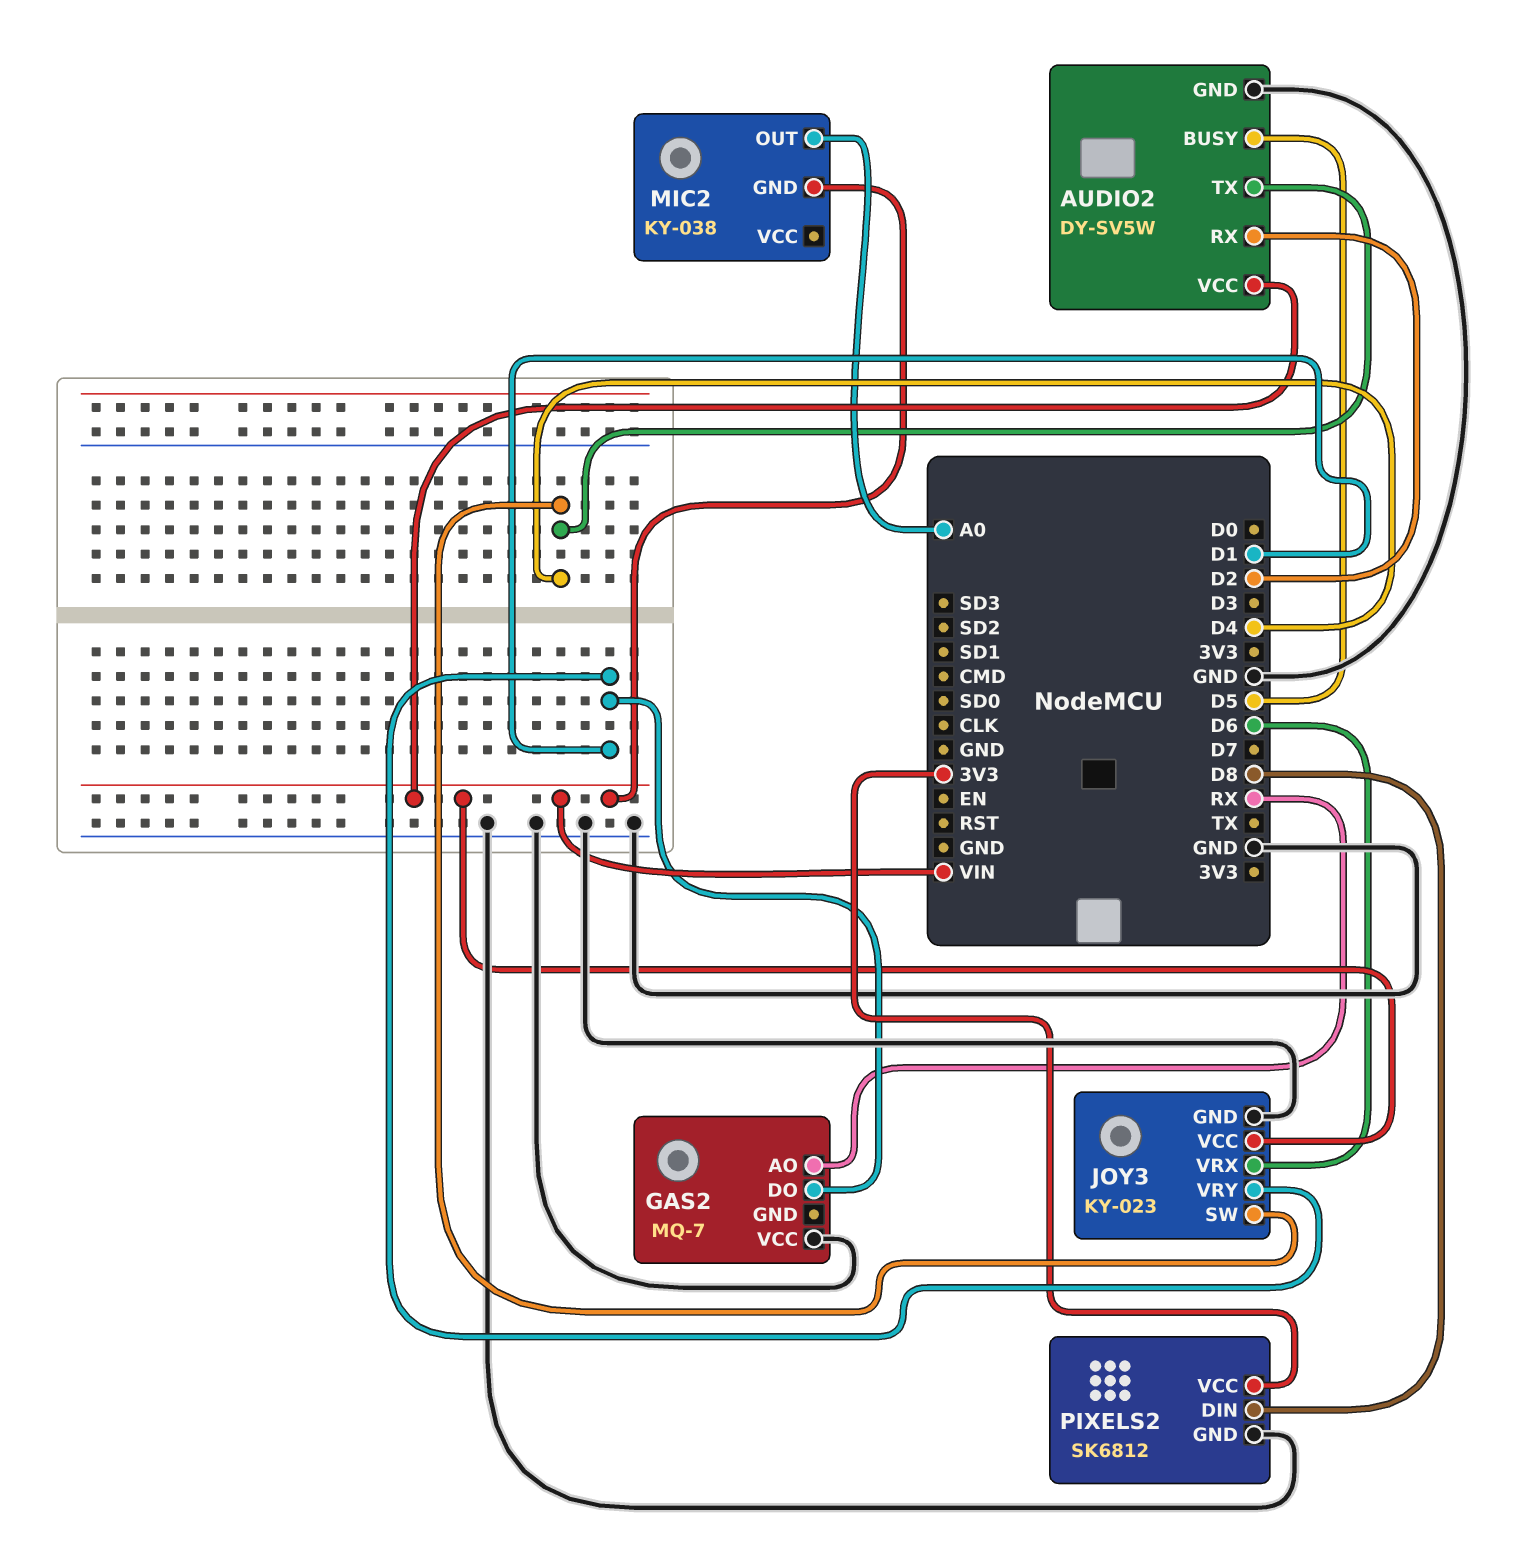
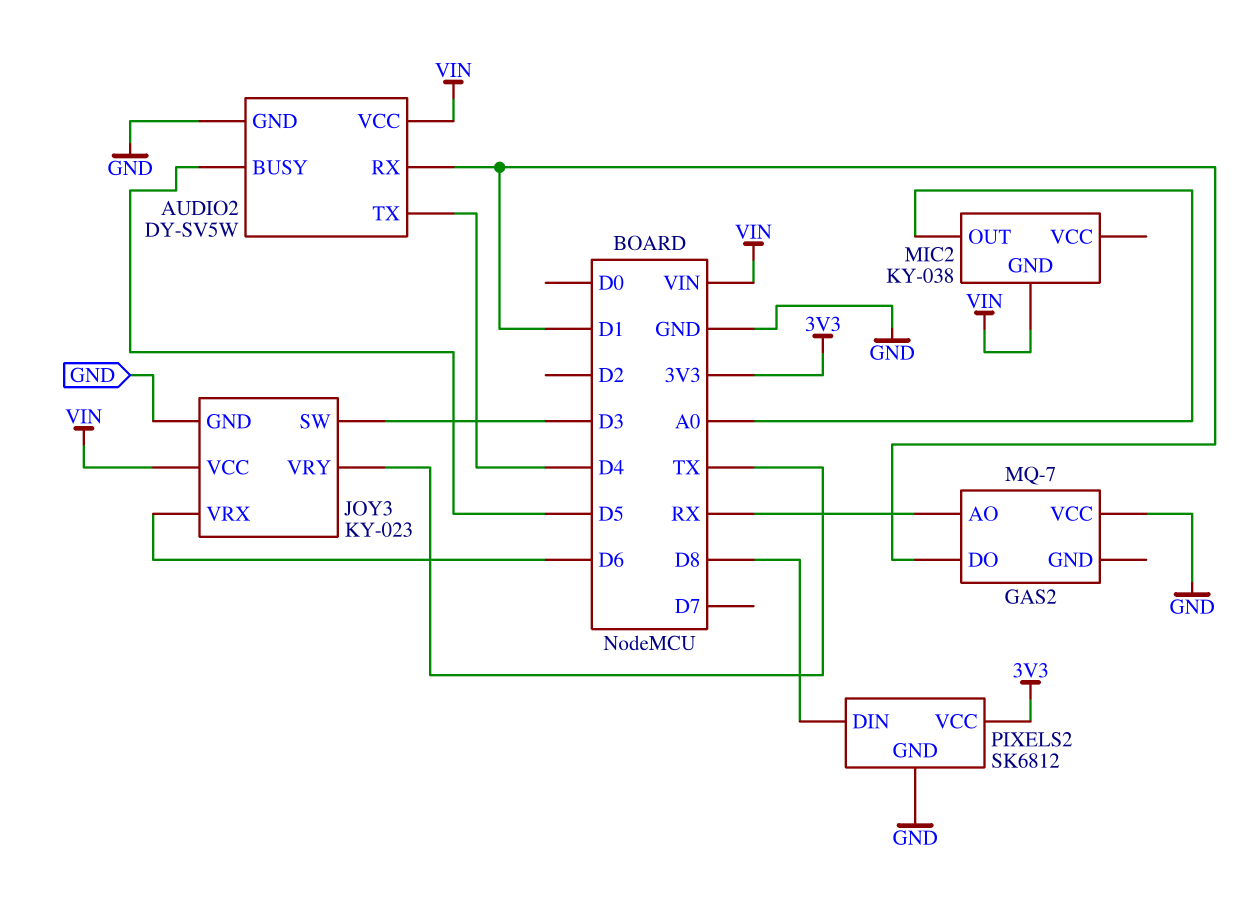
AUDIO2 pin RX: D2 -> D1
JOY3 pin SW: D4 -> D3
JOY3 pin VRY: D1 -> TX

